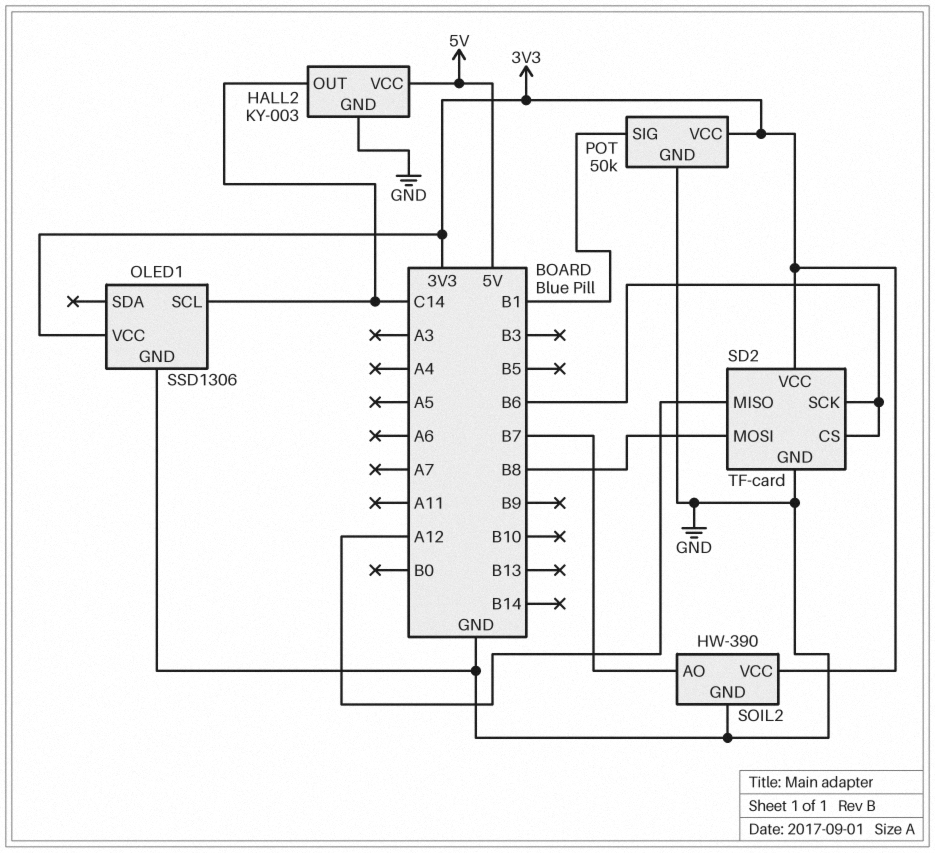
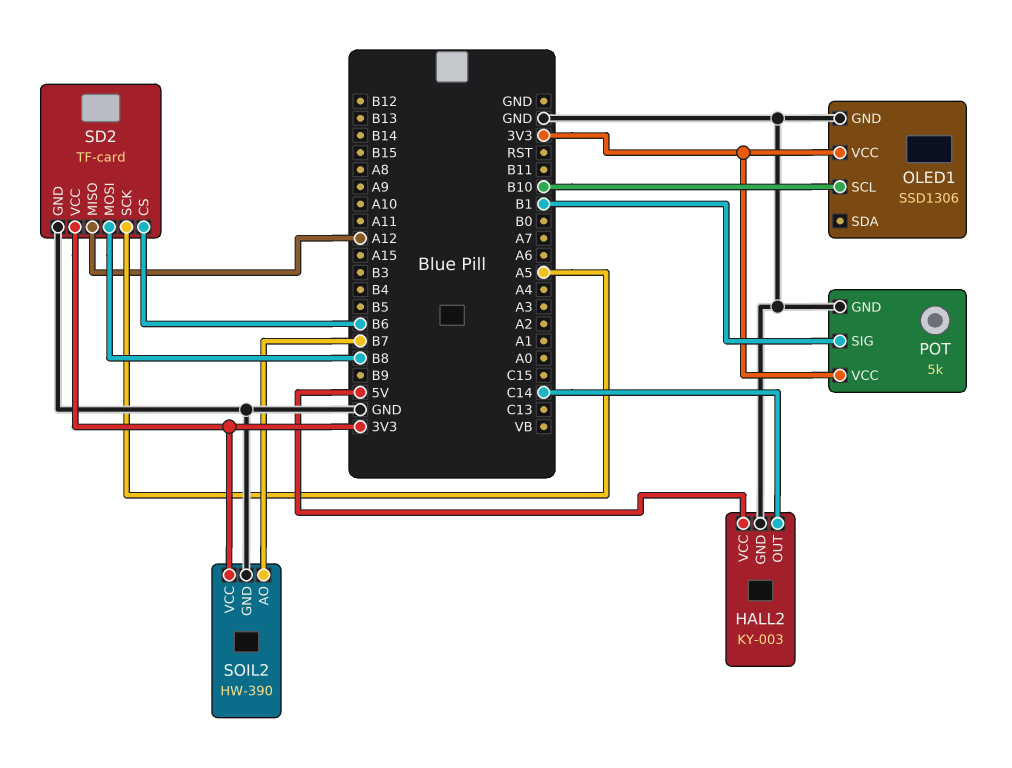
OLED1 pin SCL: C14 -> B10
POT: 50k -> 5k
SD2 pin SCK: B6 -> A5

